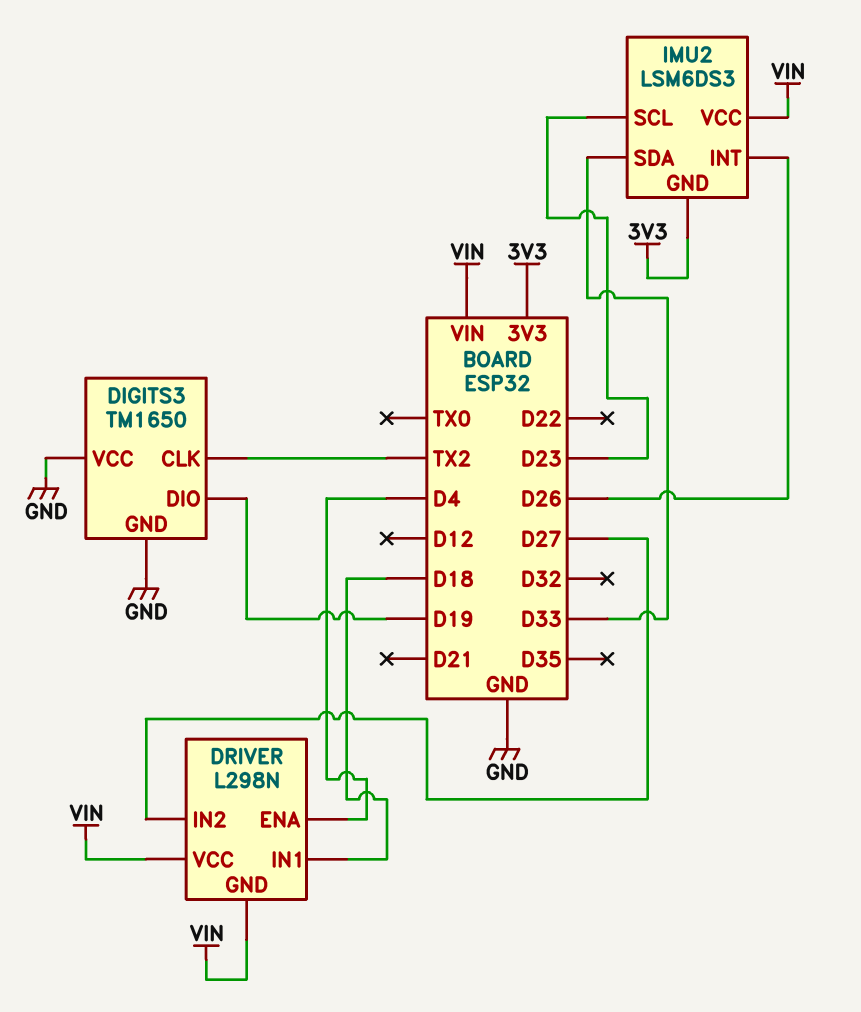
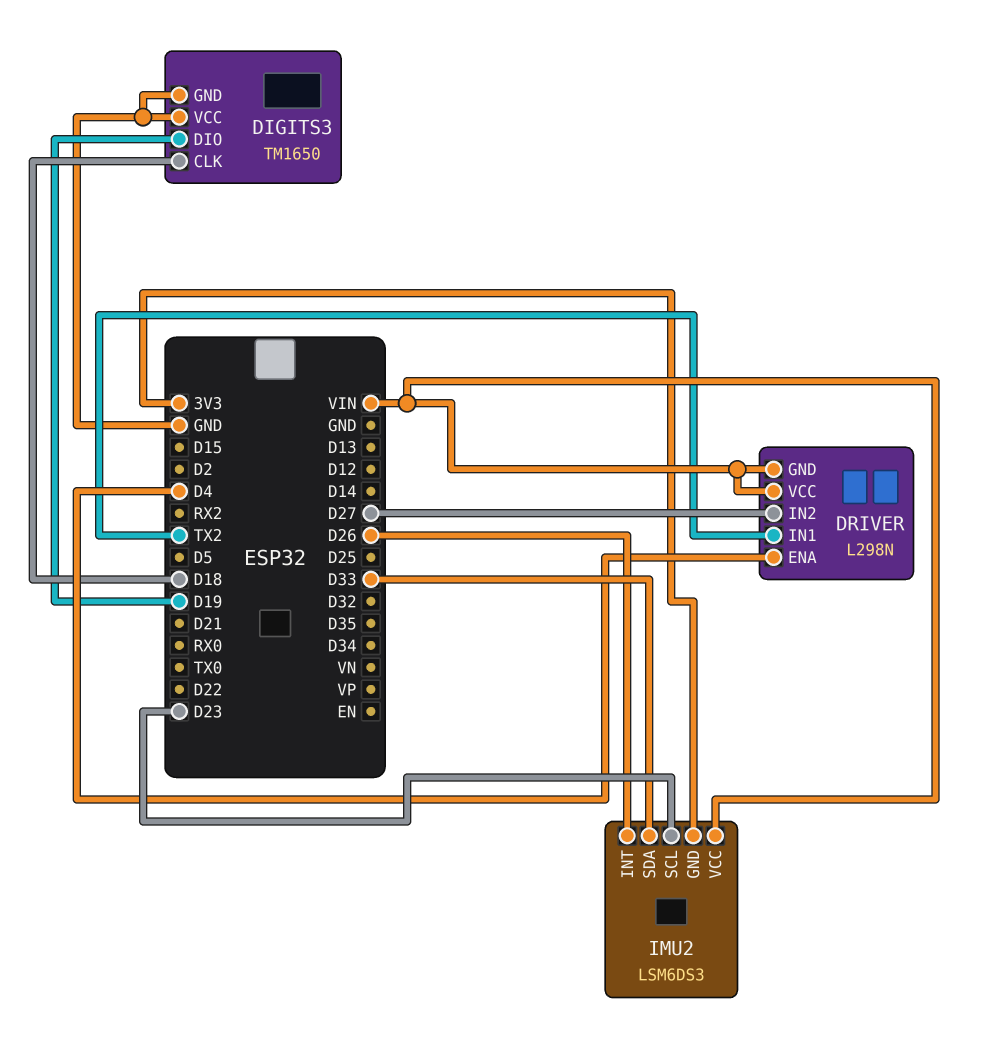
DIGITS3 pin CLK: TX2 -> D18
DRIVER pin IN1: D18 -> TX2

